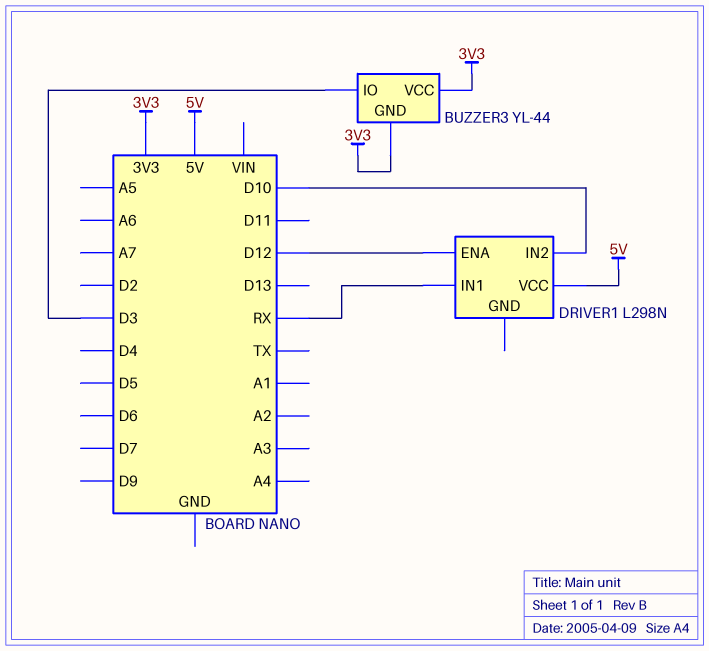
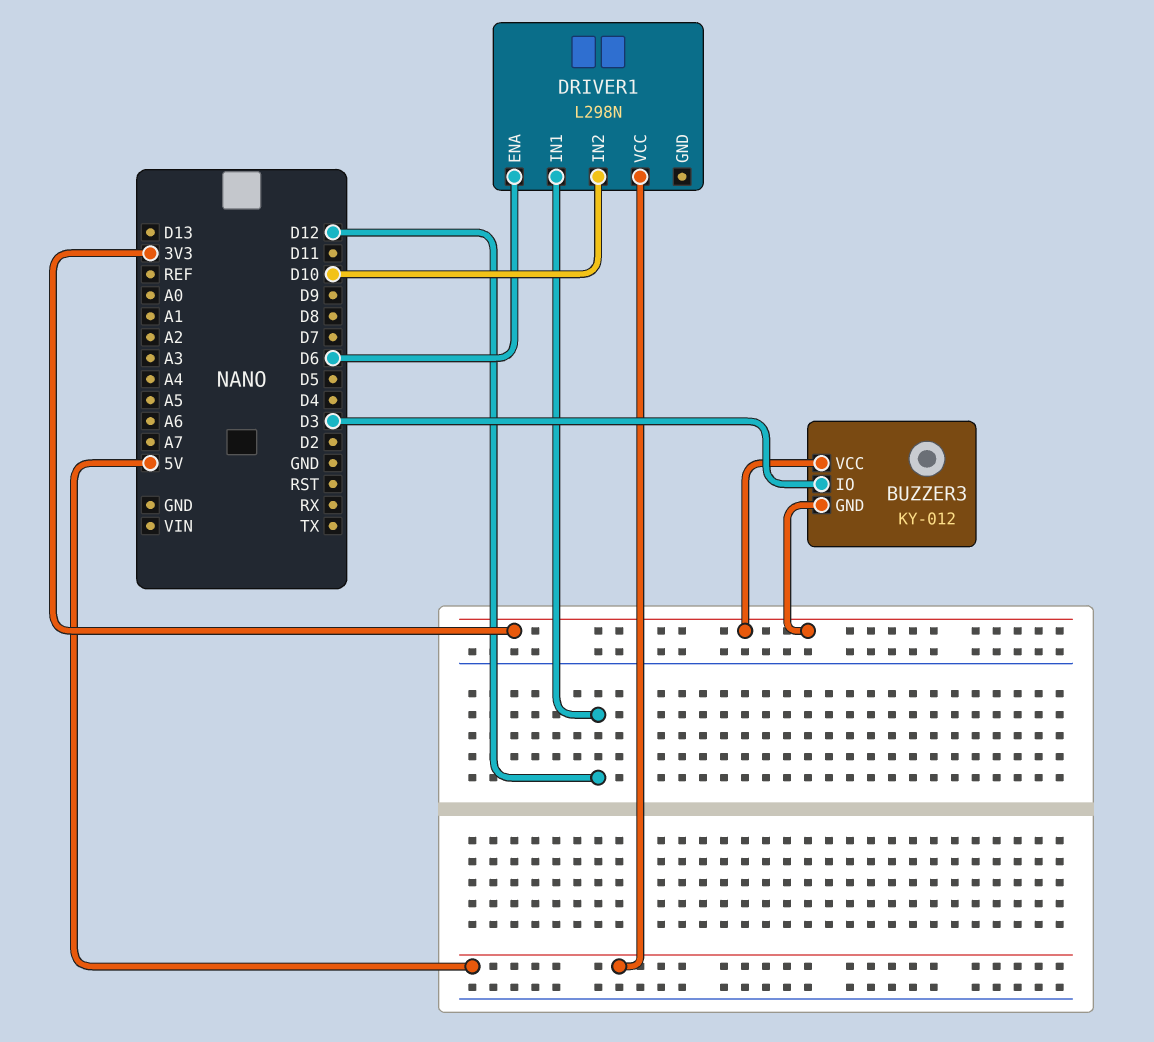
BUZZER3: YL-44 -> KY-012
DRIVER1 pin ENA: D12 -> D6
DRIVER1 pin IN1: RX -> D12

